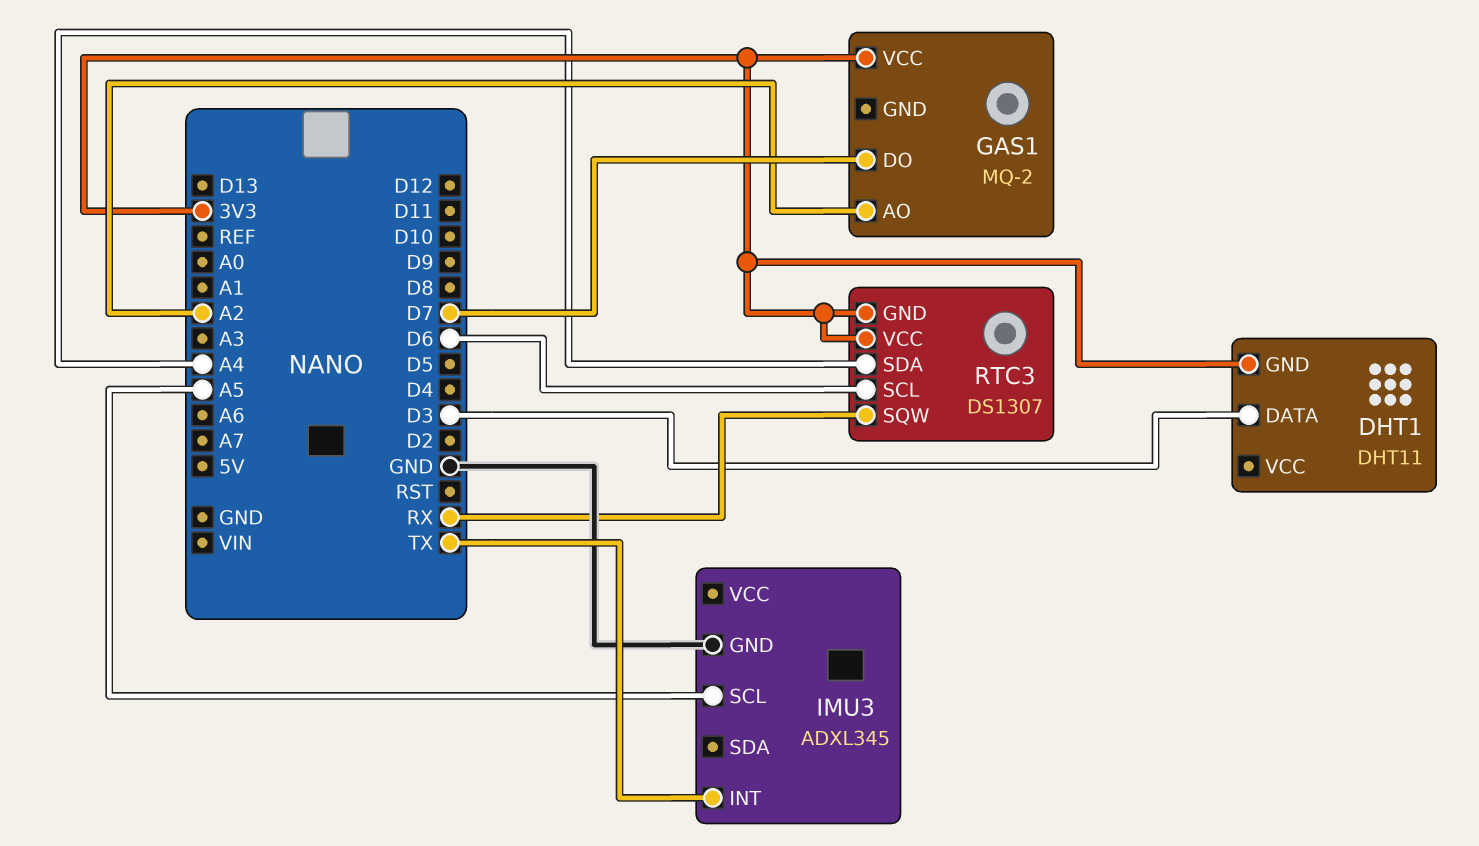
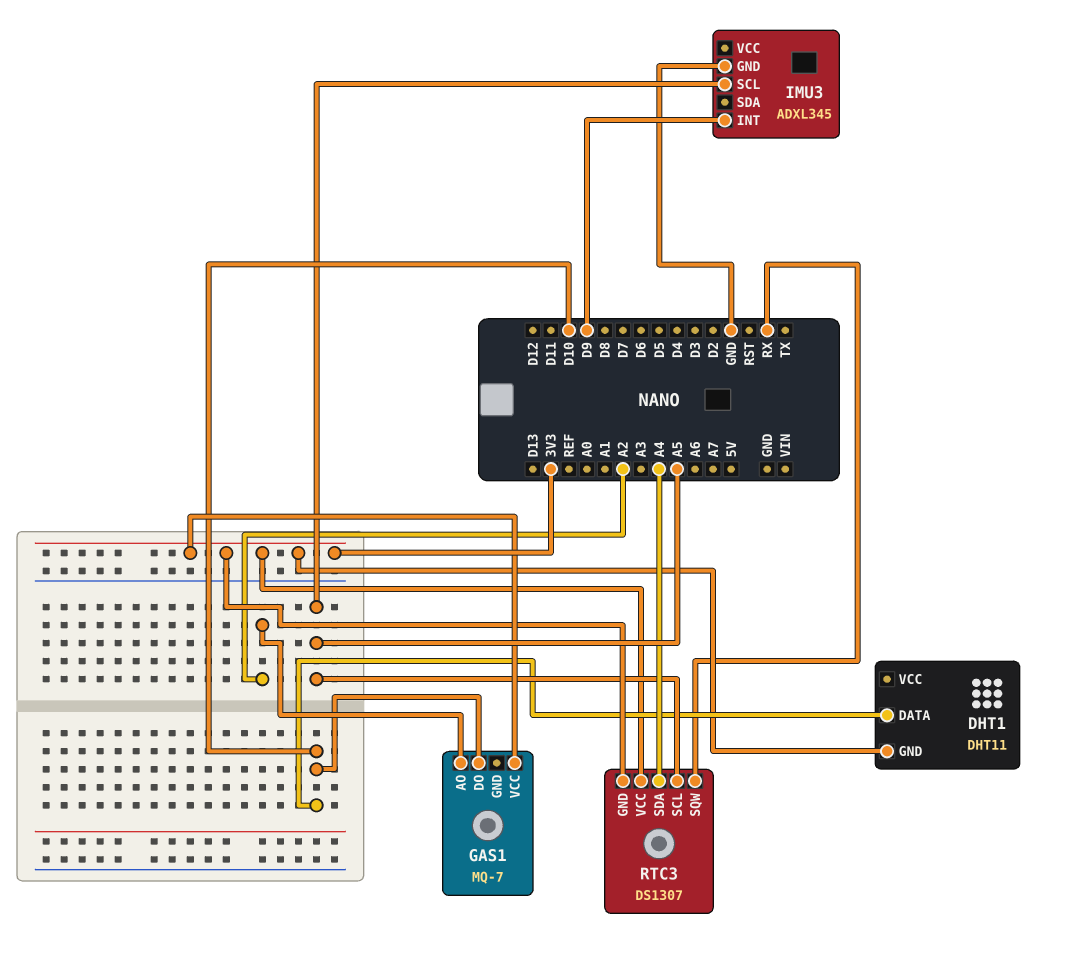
DHT1 pin DATA: D3 -> D10
GAS1: MQ-2 -> MQ-7
GAS1 pin DO: D7 -> D10
IMU3 pin INT: TX -> D9
RTC3 pin SCL: D6 -> A5

